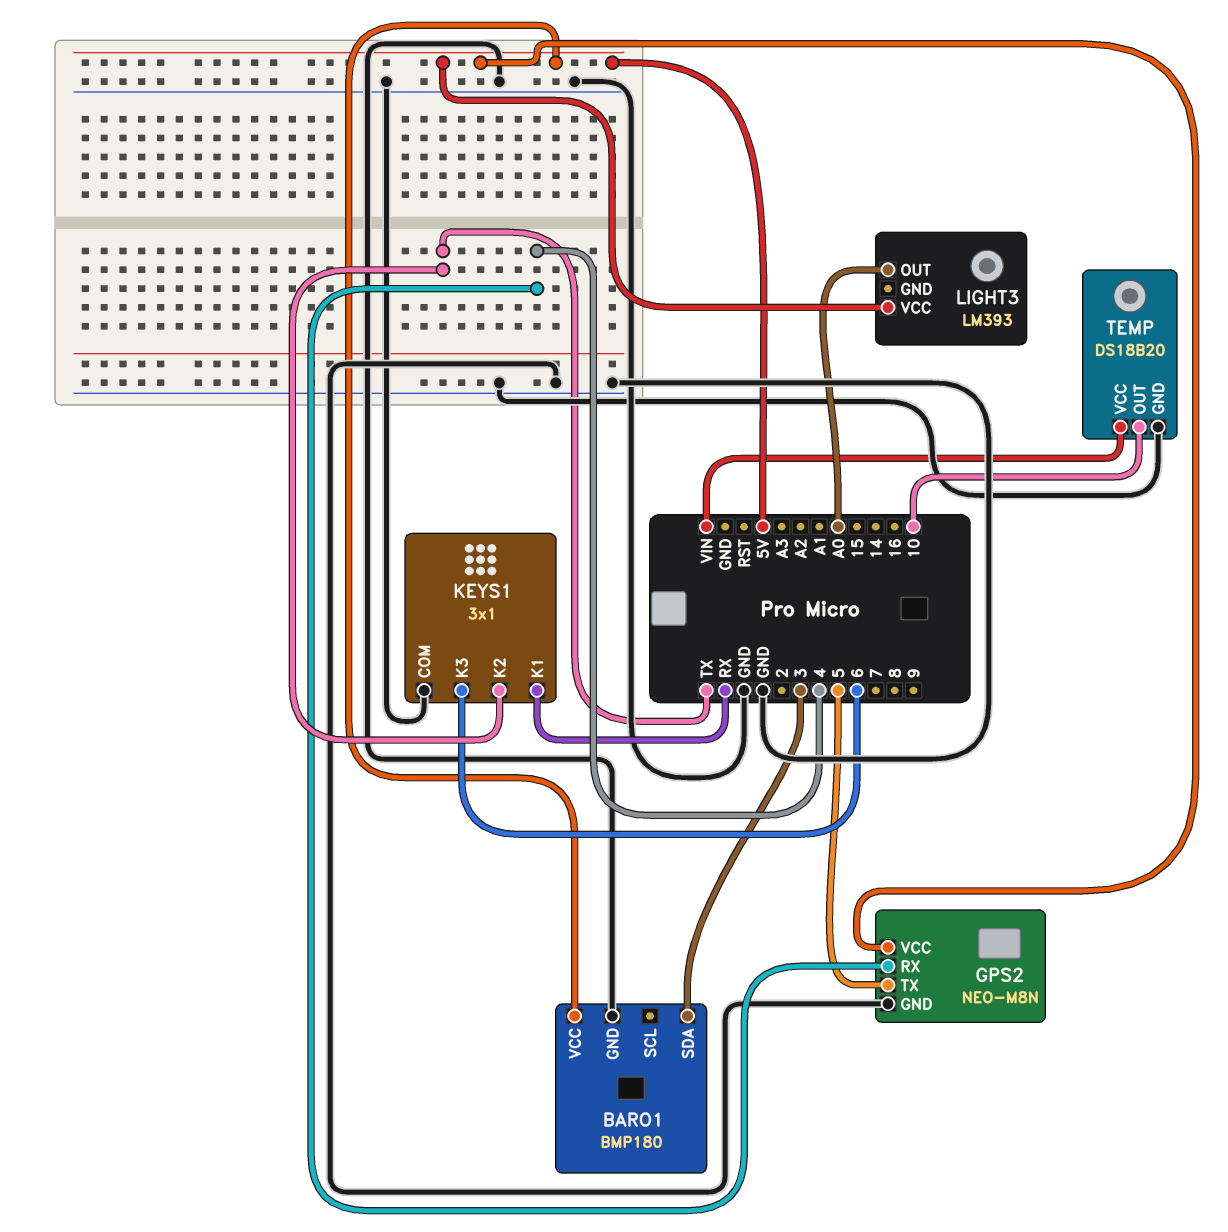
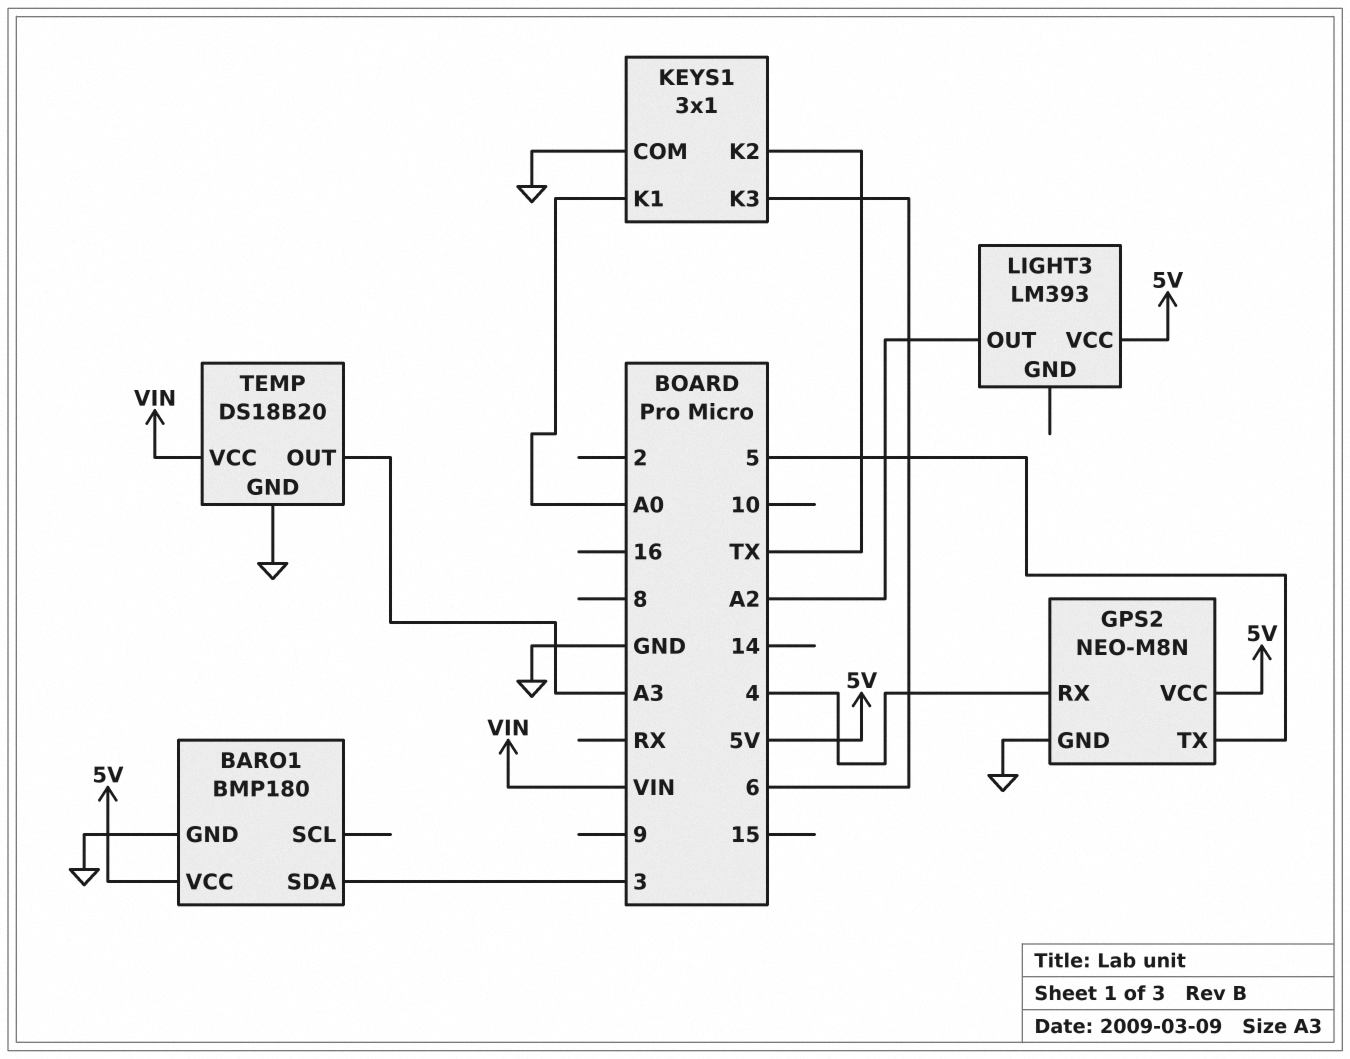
KEYS1 pin K1: RX -> A0
LIGHT3 pin OUT: A0 -> A2
TEMP pin OUT: 10 -> A3

